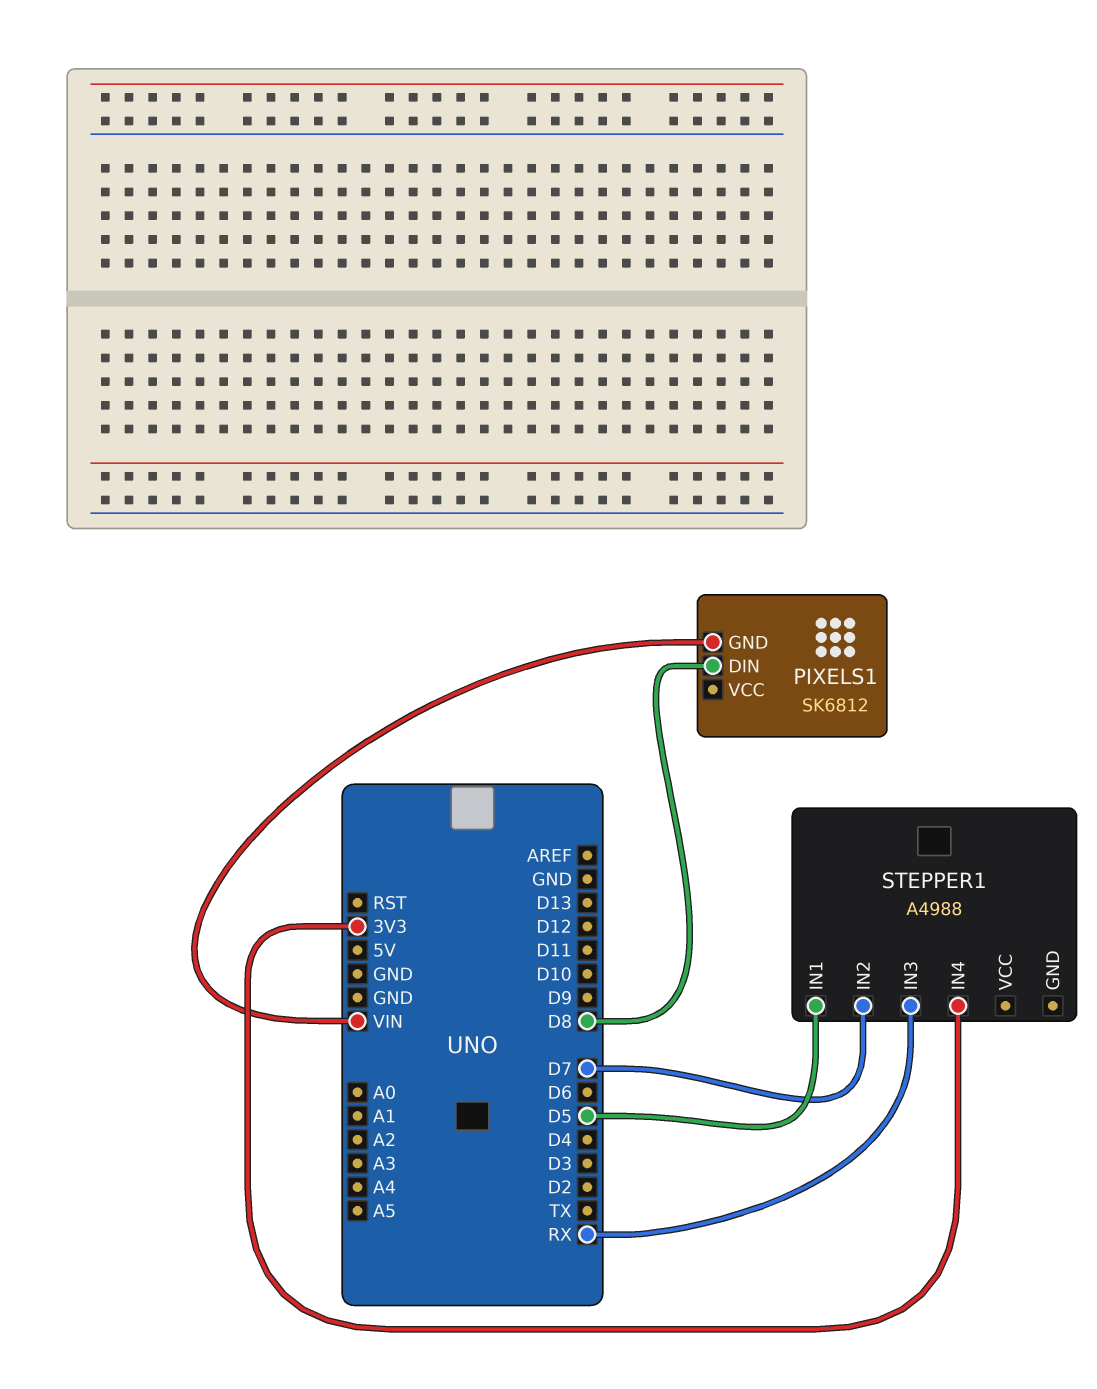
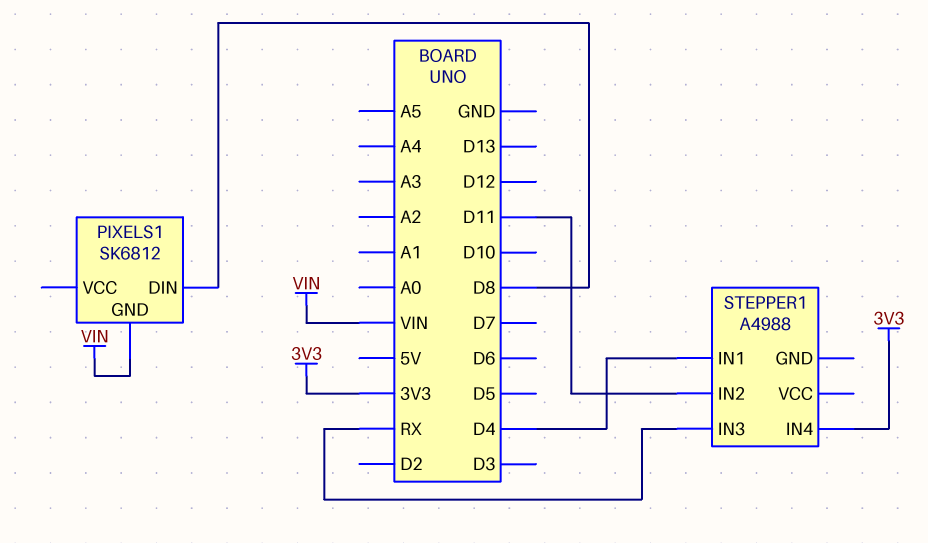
STEPPER1 pin IN1: D5 -> D4
STEPPER1 pin IN2: D7 -> D11

